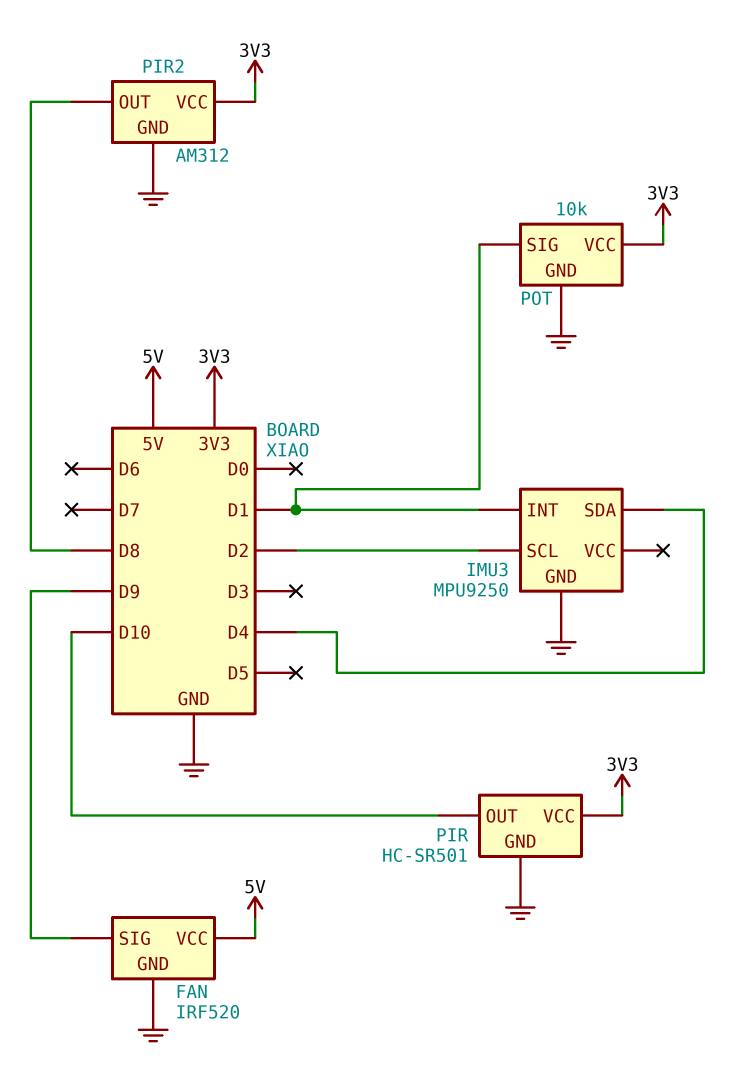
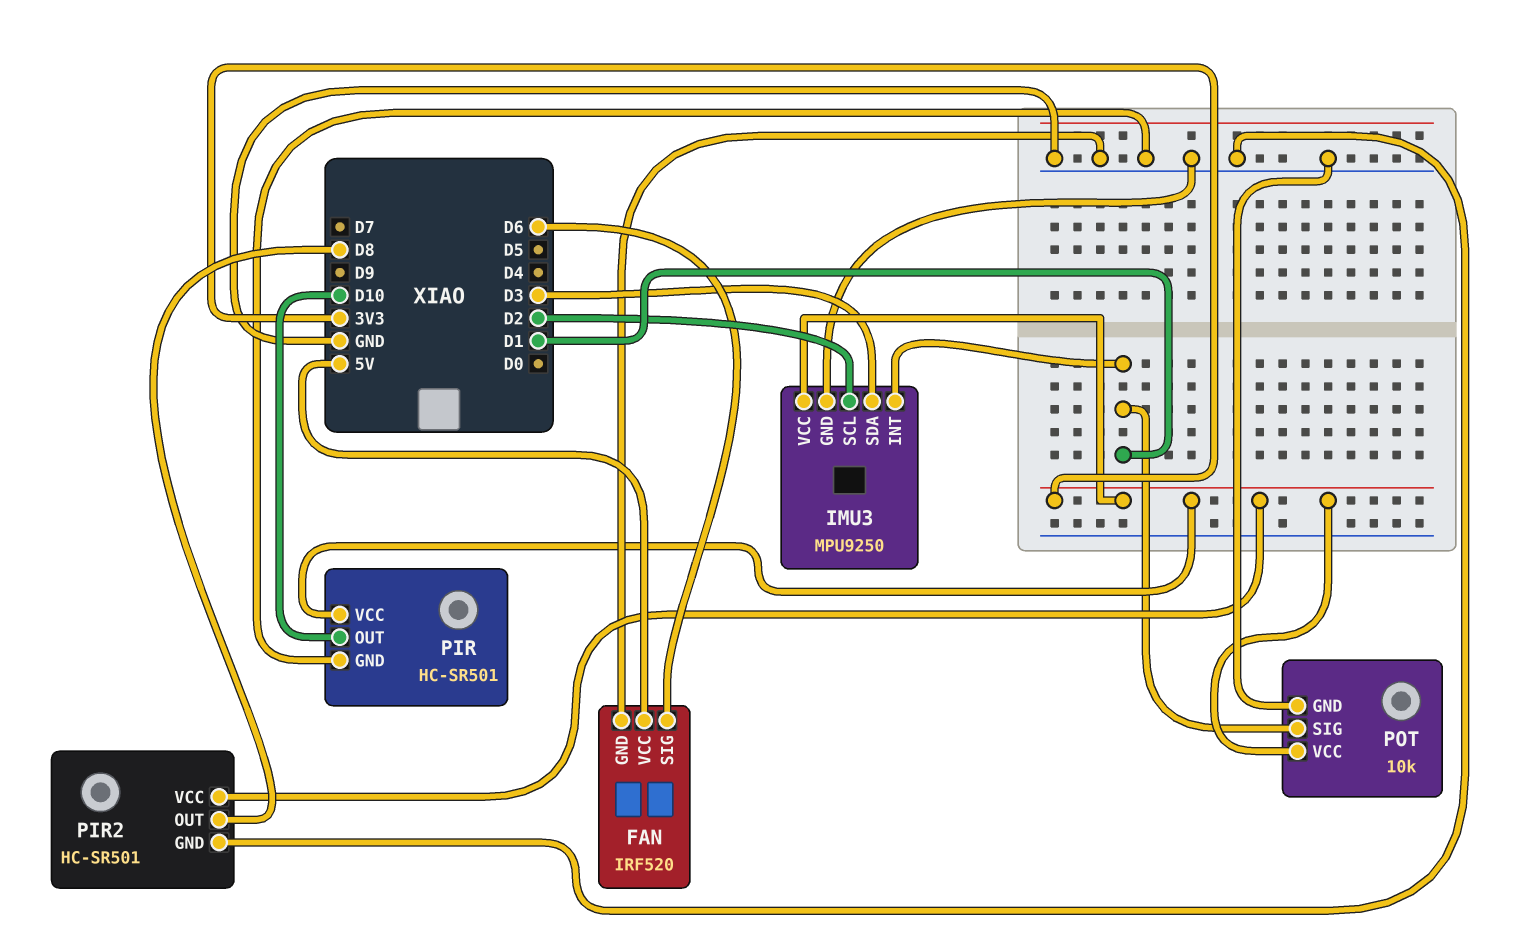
FAN pin SIG: D9 -> D6
IMU3 pin SDA: D4 -> D3
IMU3 pin VCC: none -> 3V3
PIR2: AM312 -> HC-SR501

